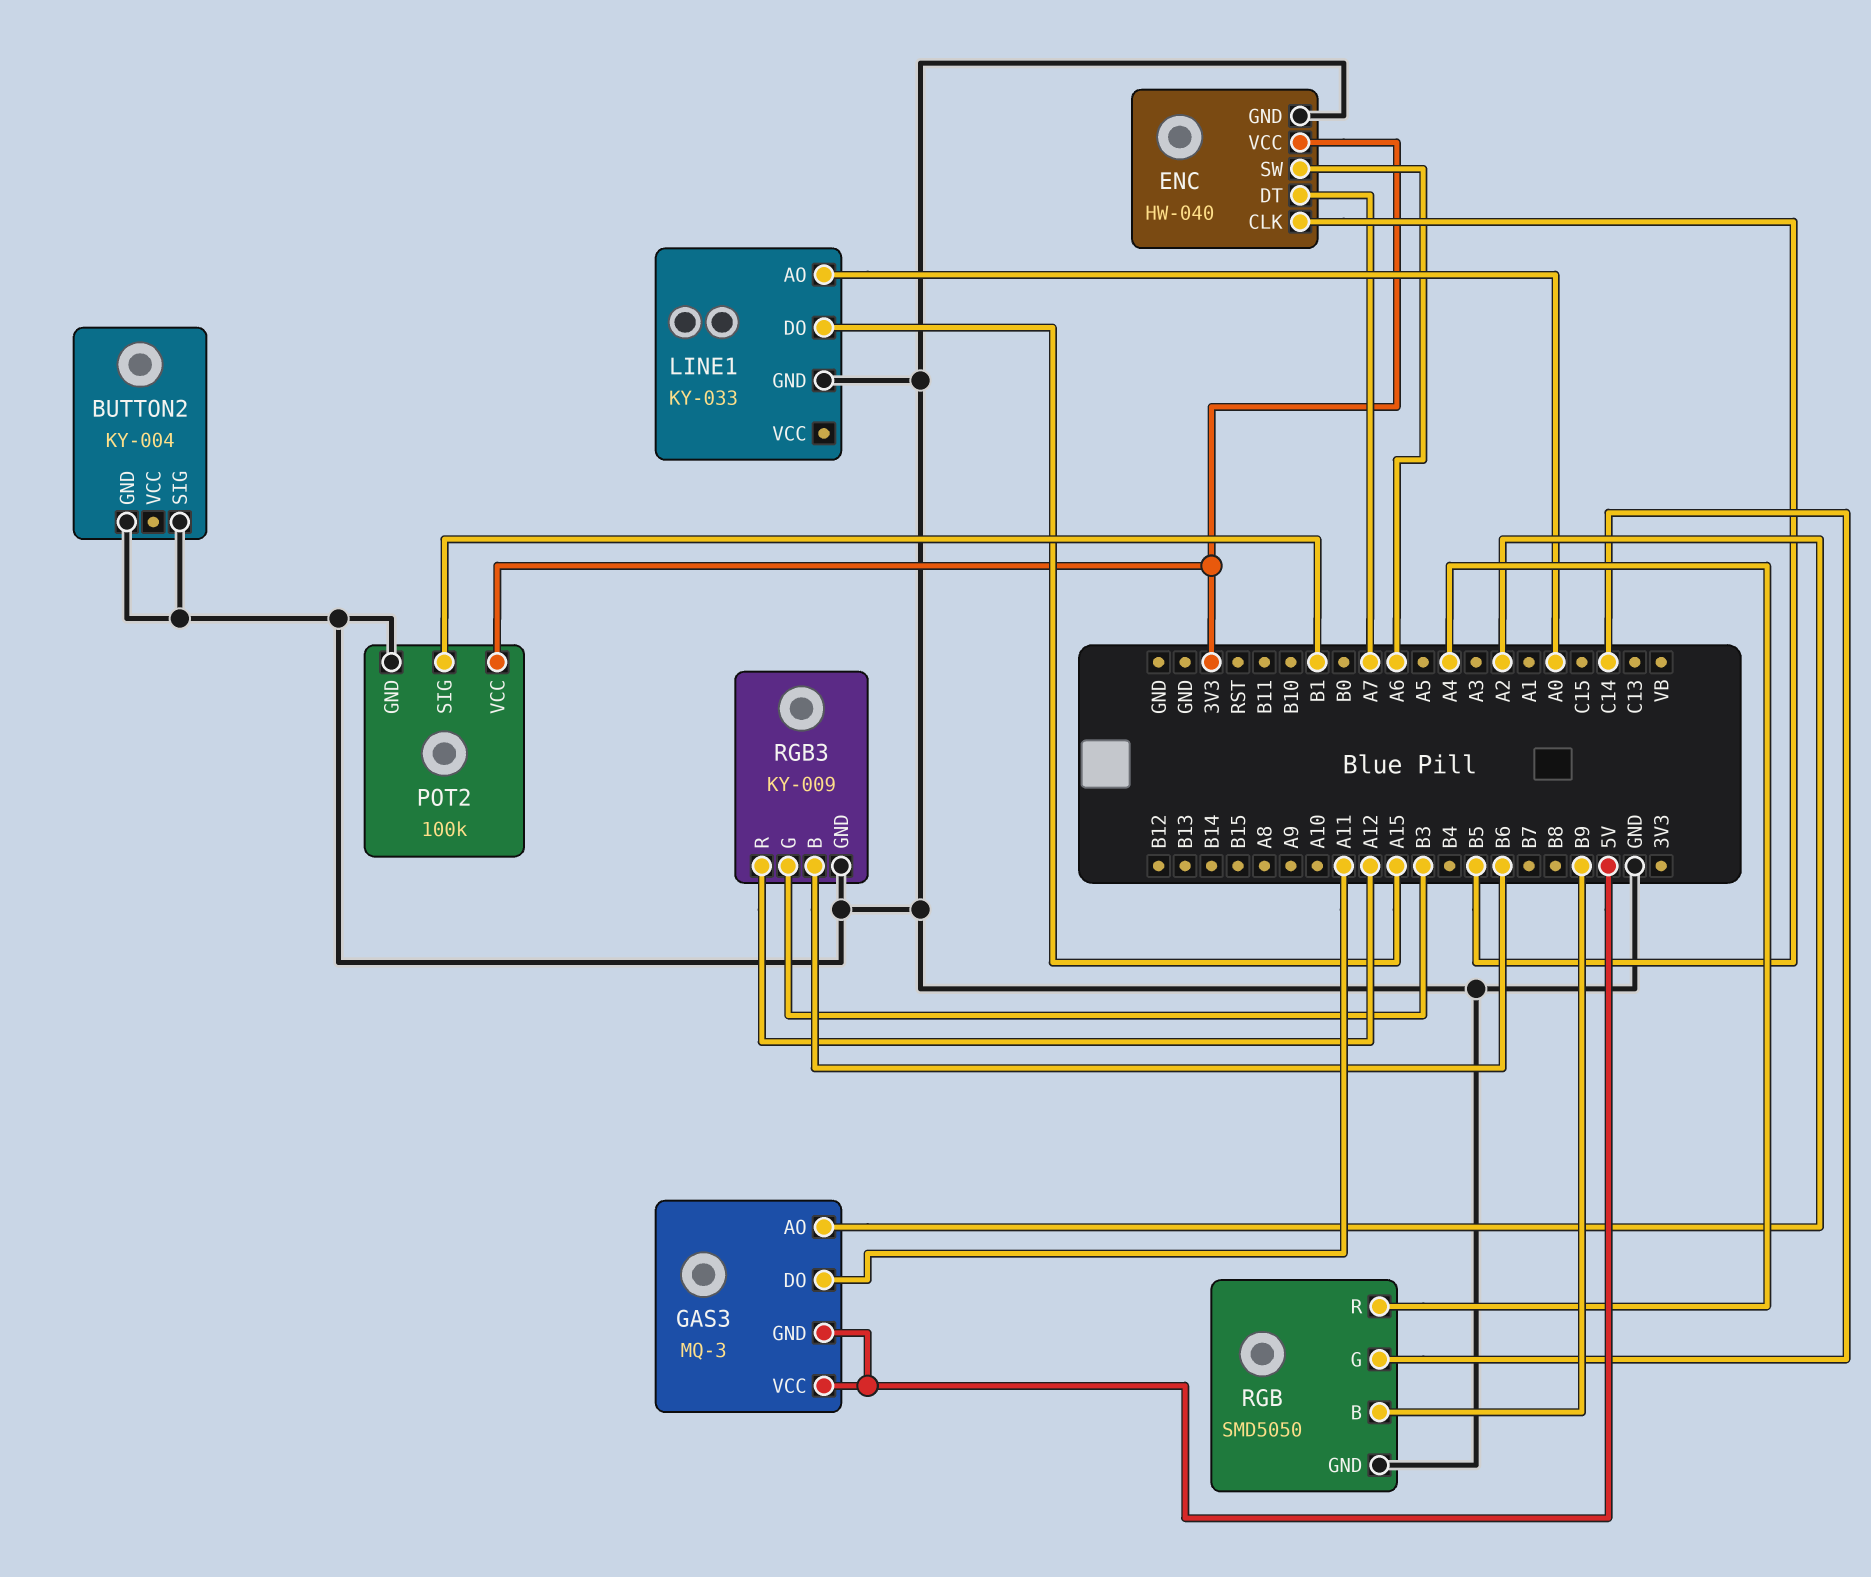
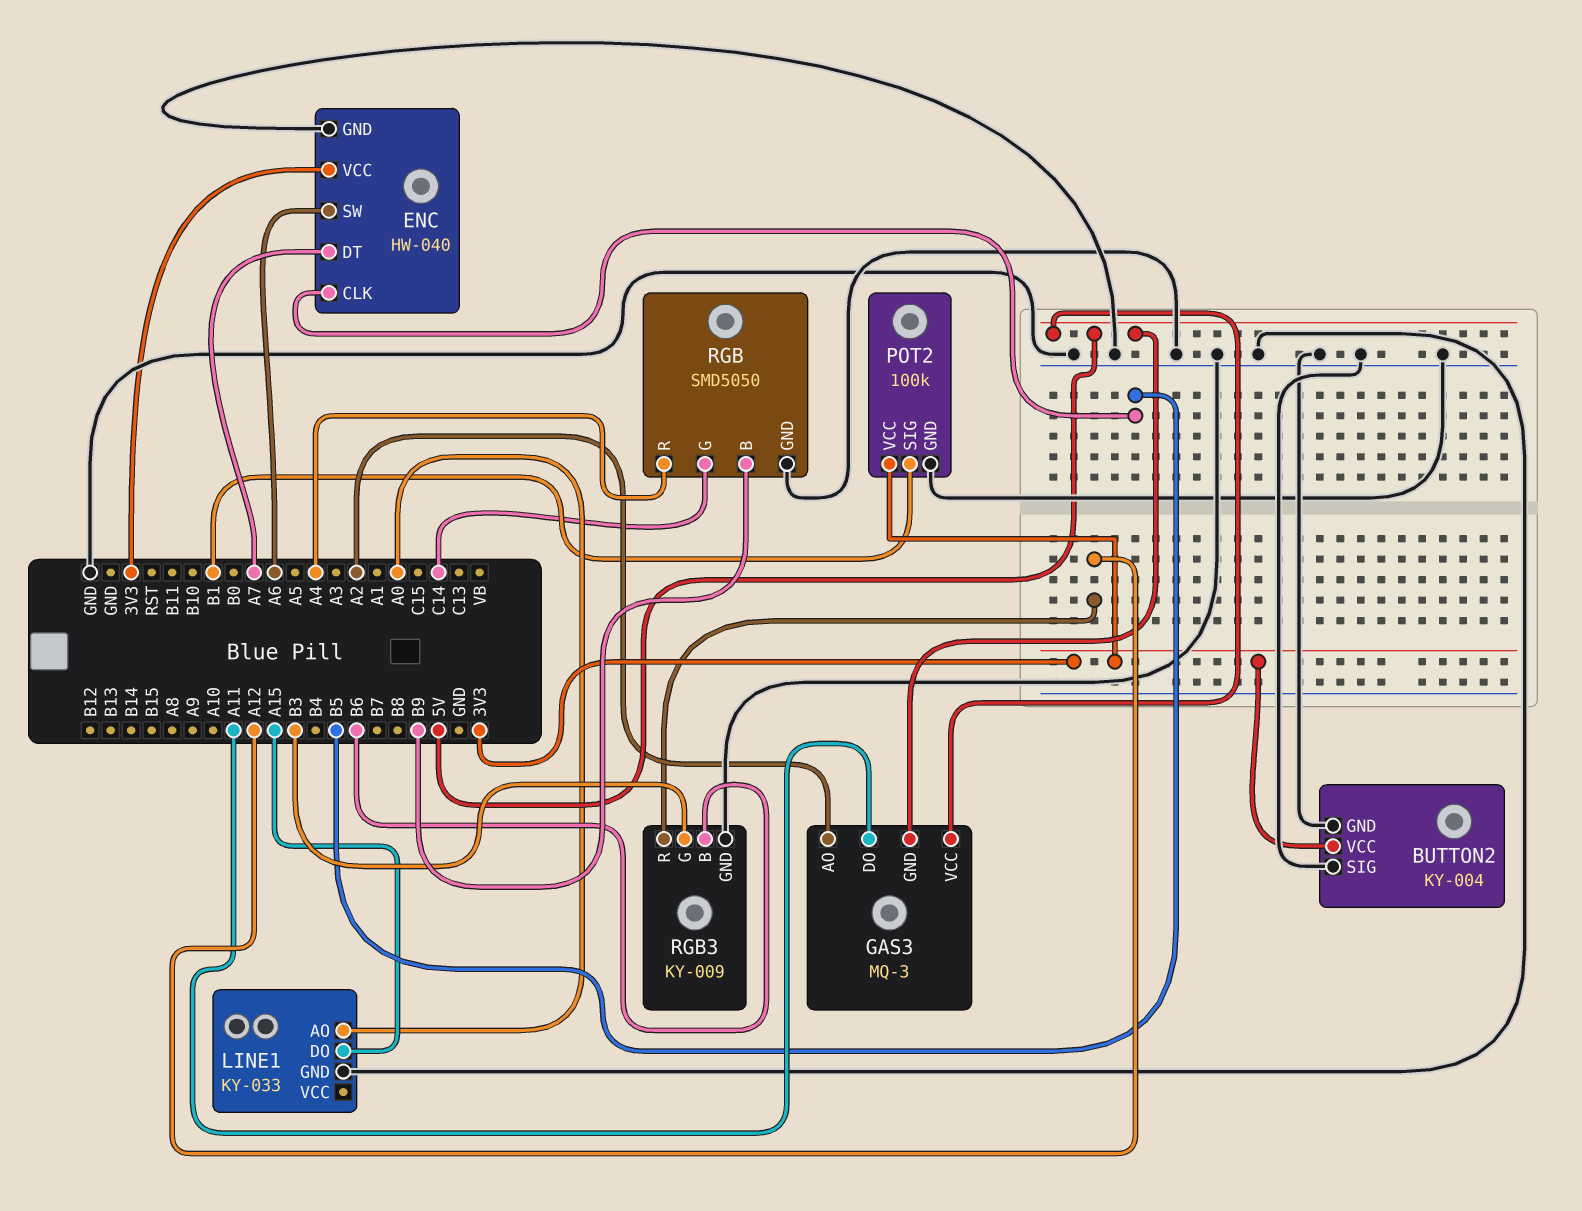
BUTTON2 pin VCC: none -> 3V3

